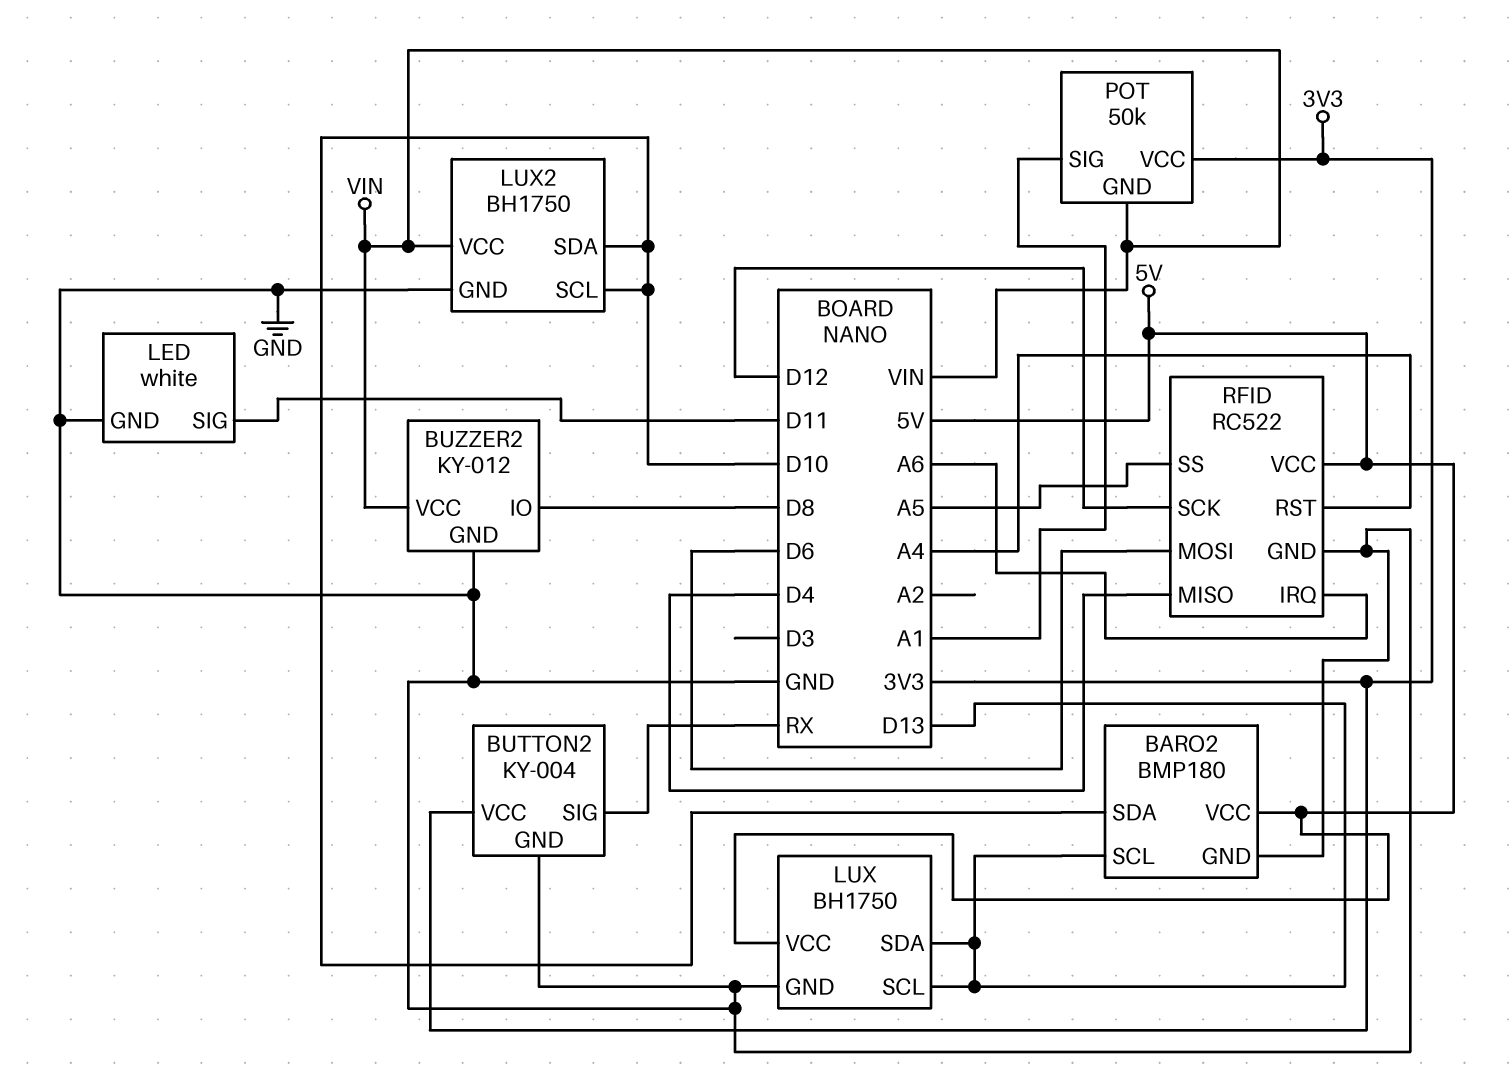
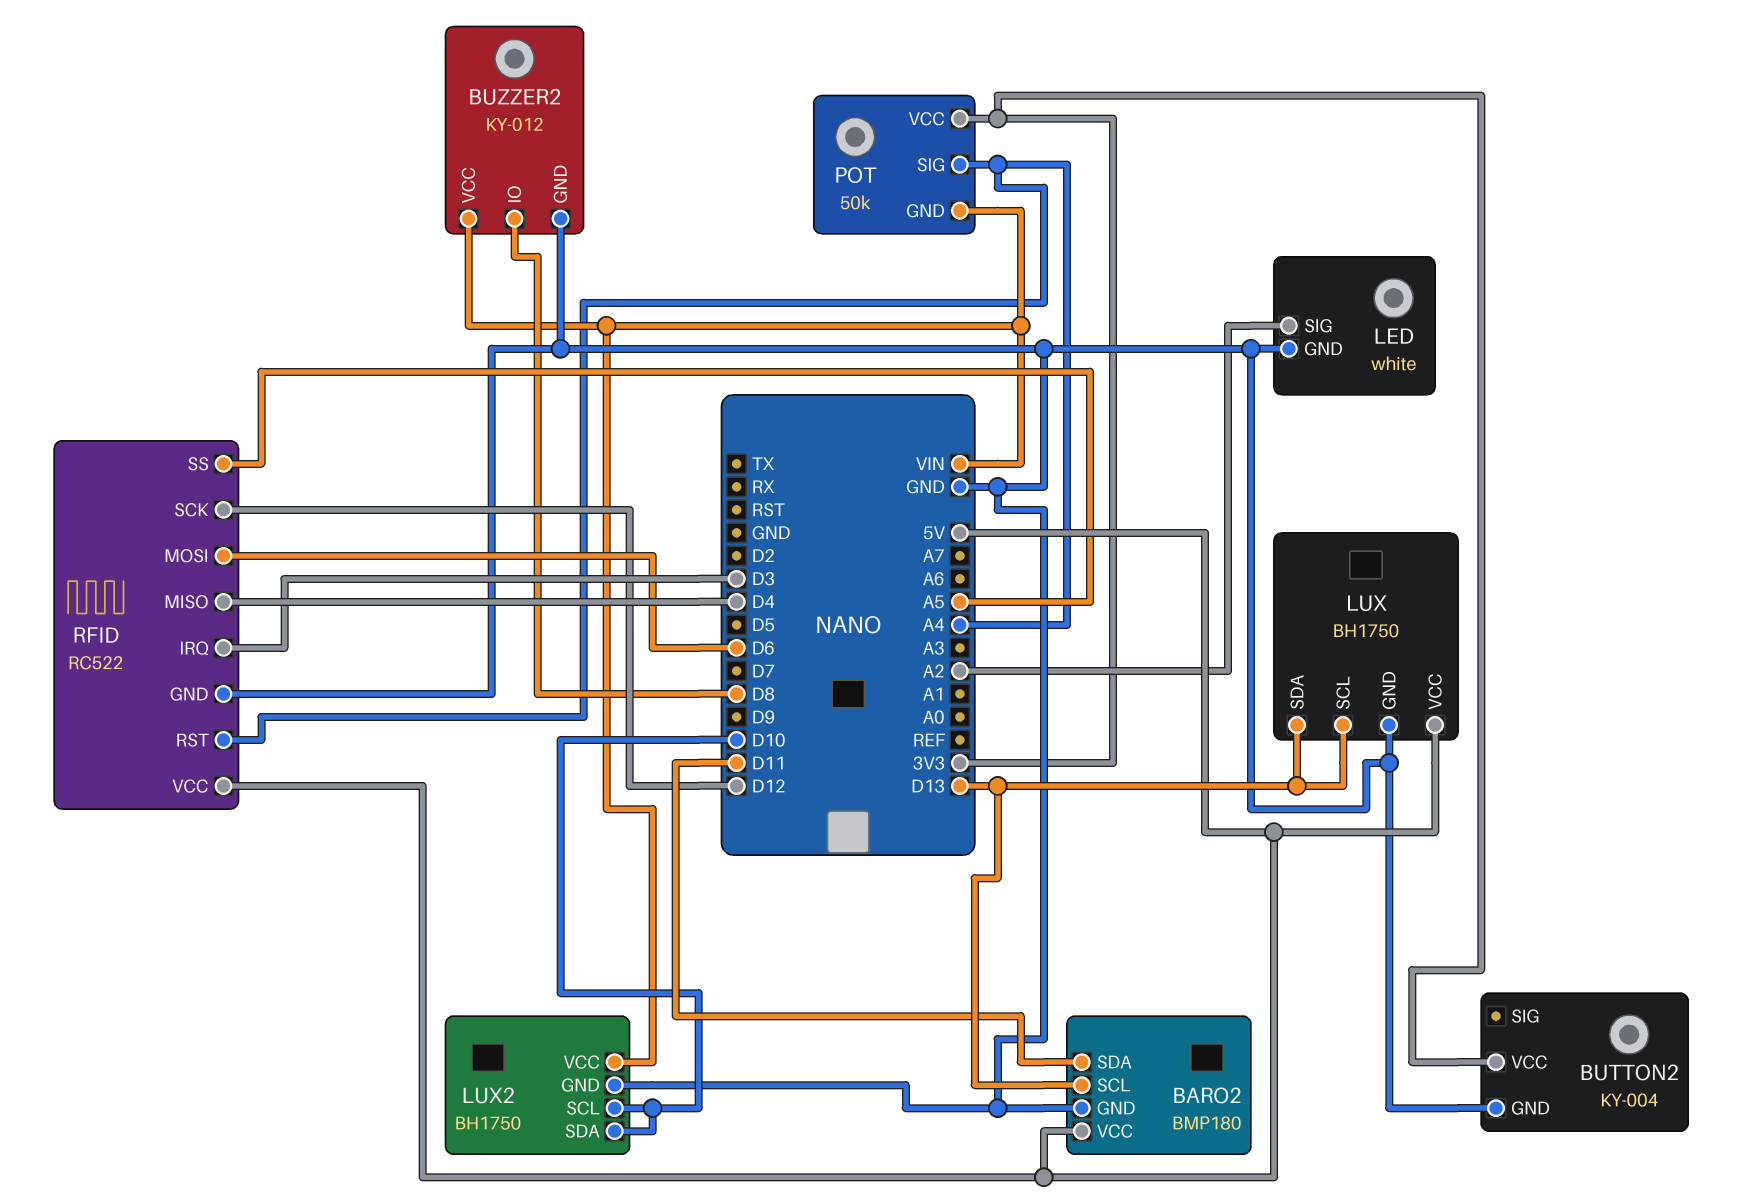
BARO2 pin SDA: D10 -> D11
BUTTON2 pin SIG: RX -> none
LED pin SIG: D11 -> A2
POT pin SIG: A1 -> A4
RFID pin IRQ: A6 -> D3

